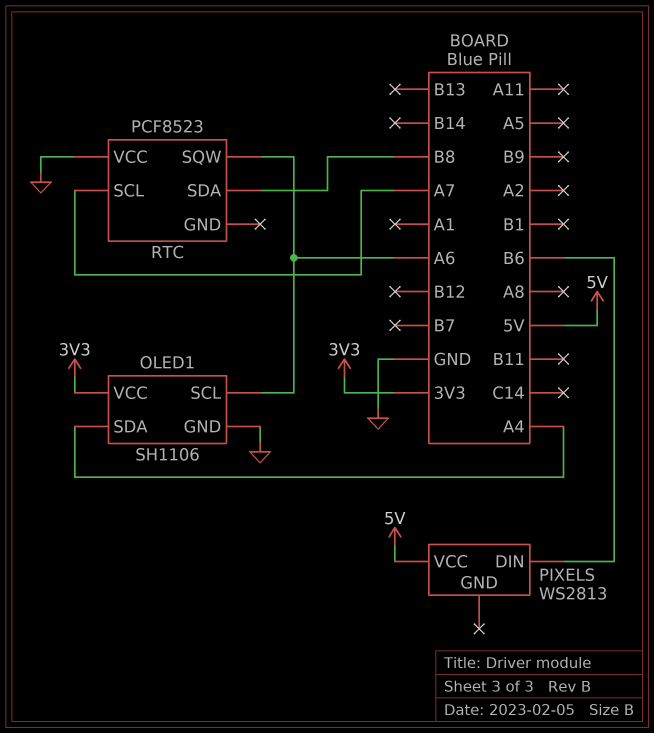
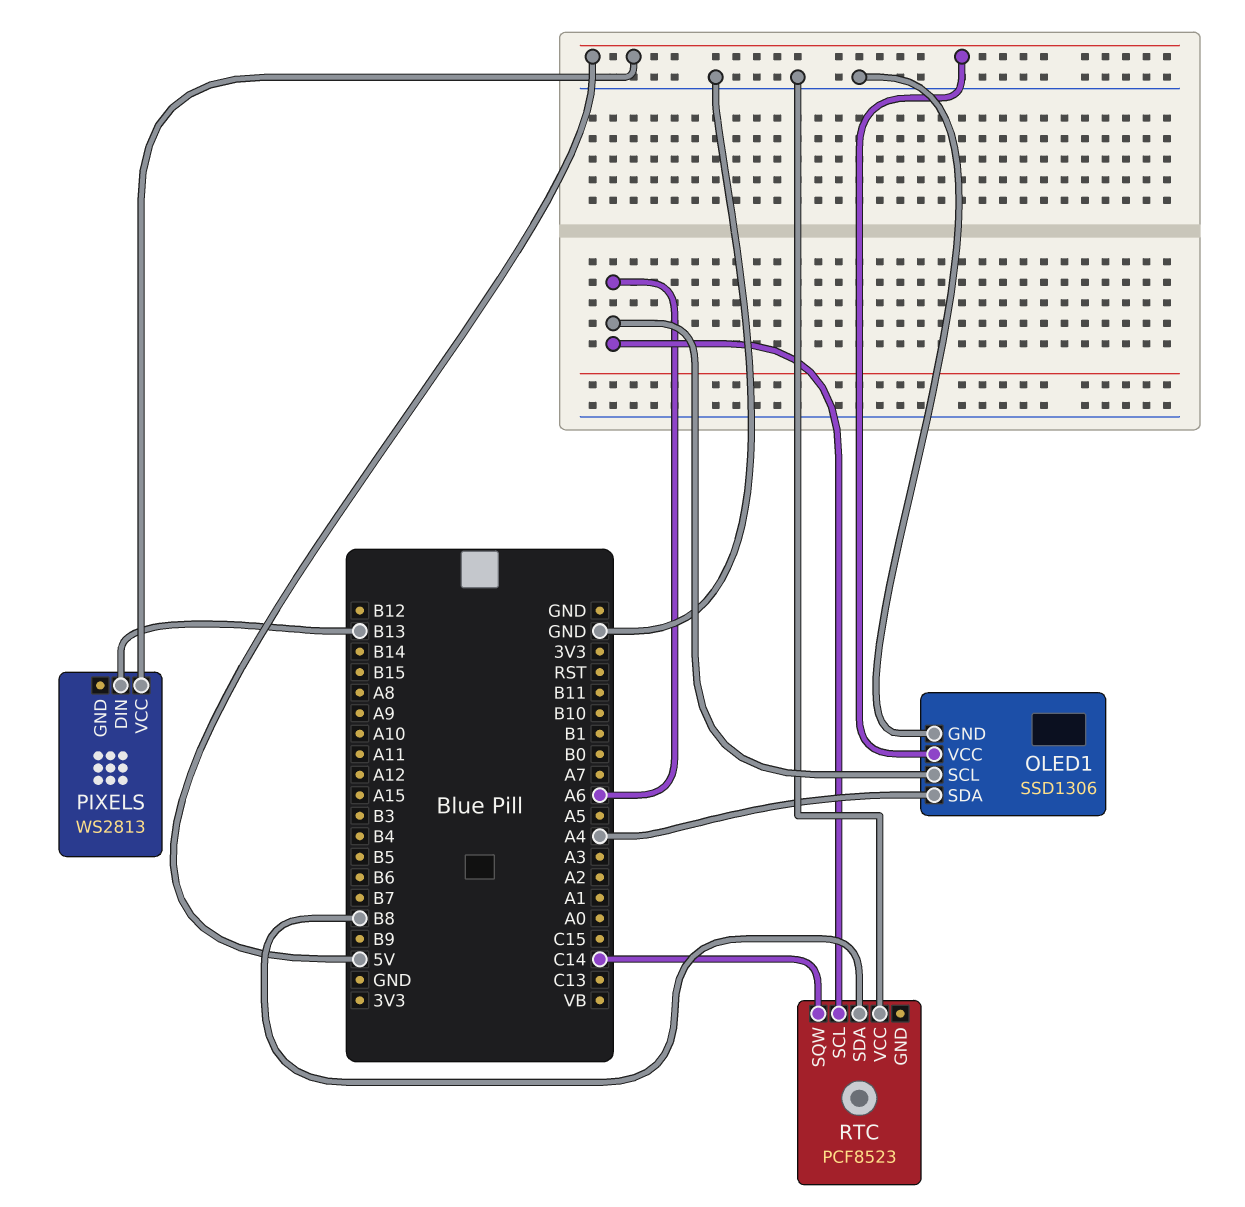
OLED1: SH1106 -> SSD1306
OLED1 pin VCC: 3V3 -> 5V
PIXELS pin DIN: B6 -> B13
RTC pin SCL: A7 -> A6
RTC pin SQW: A6 -> C14

